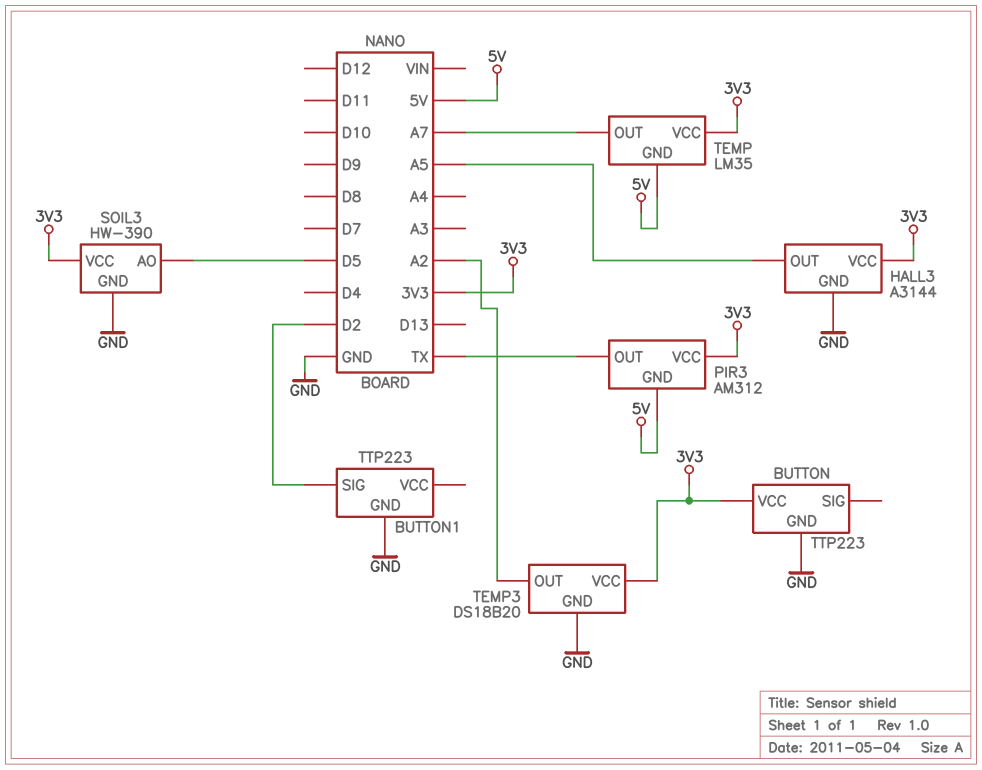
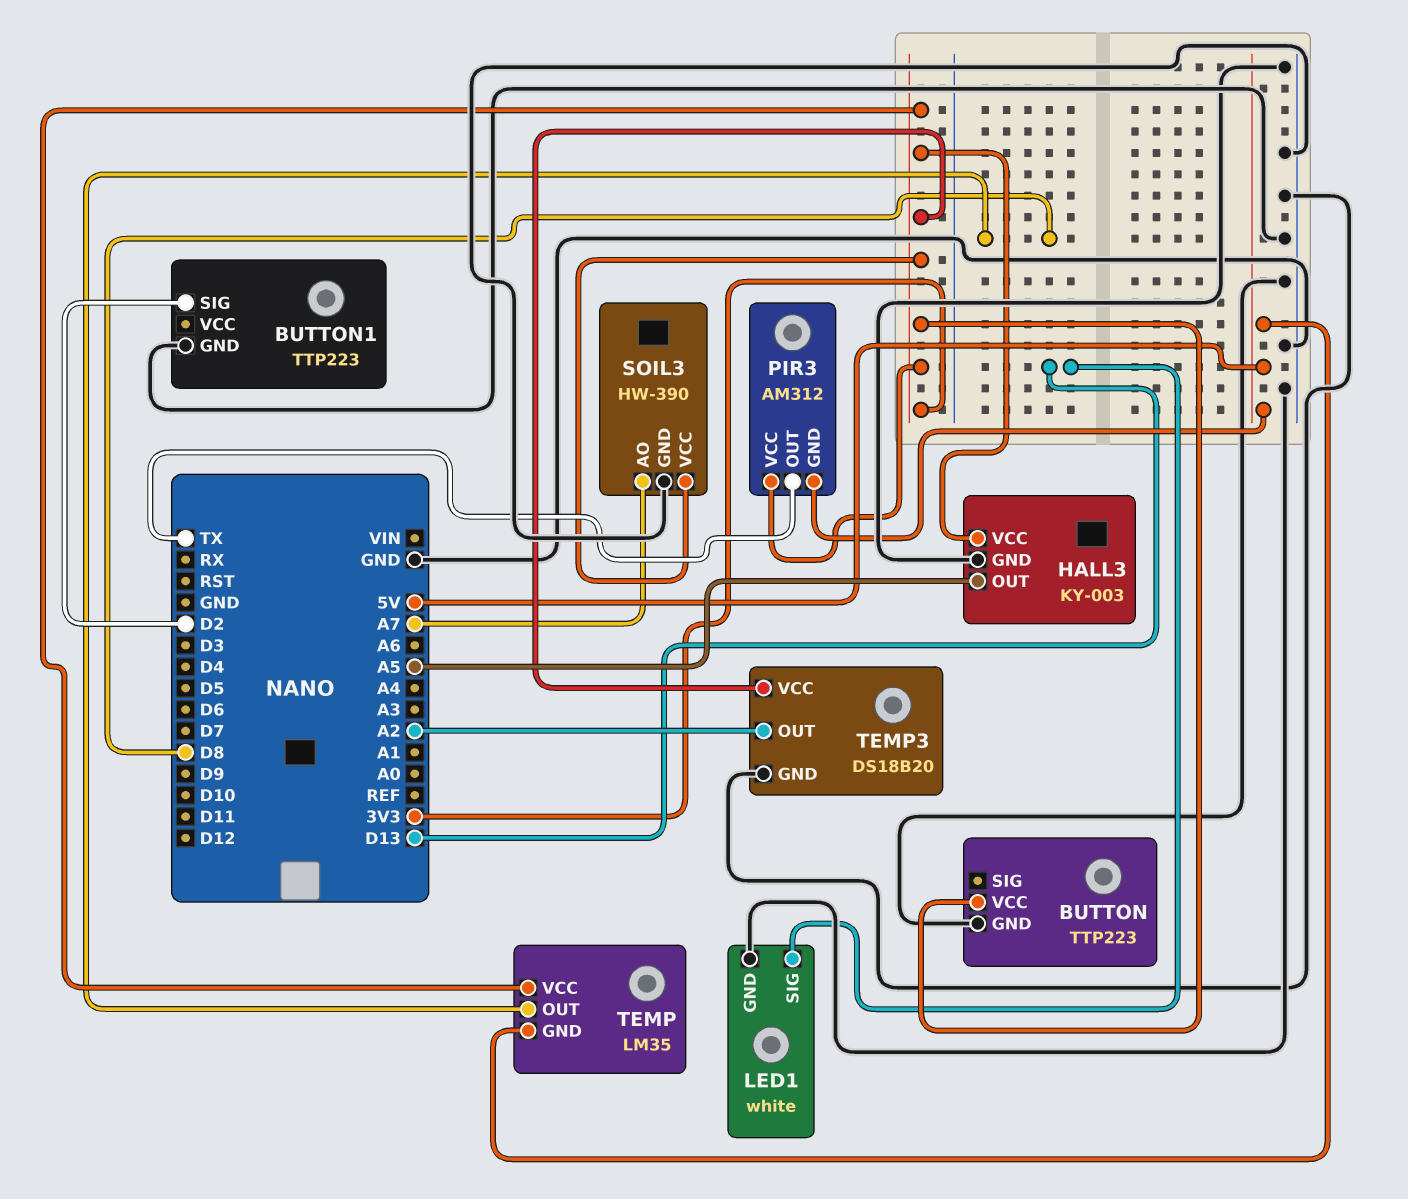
HALL3: A3144 -> KY-003
LED1: none -> white
LED1 pin GND: none -> GND
LED1 pin SIG: none -> D13
SOIL3 pin AO: D5 -> A7
TEMP pin OUT: A7 -> D8

